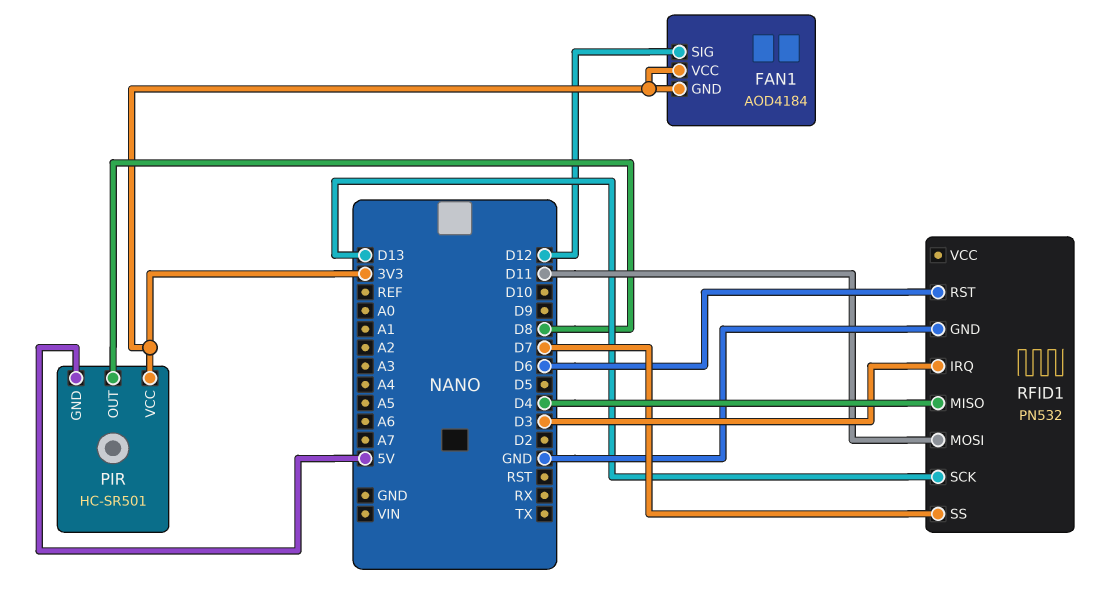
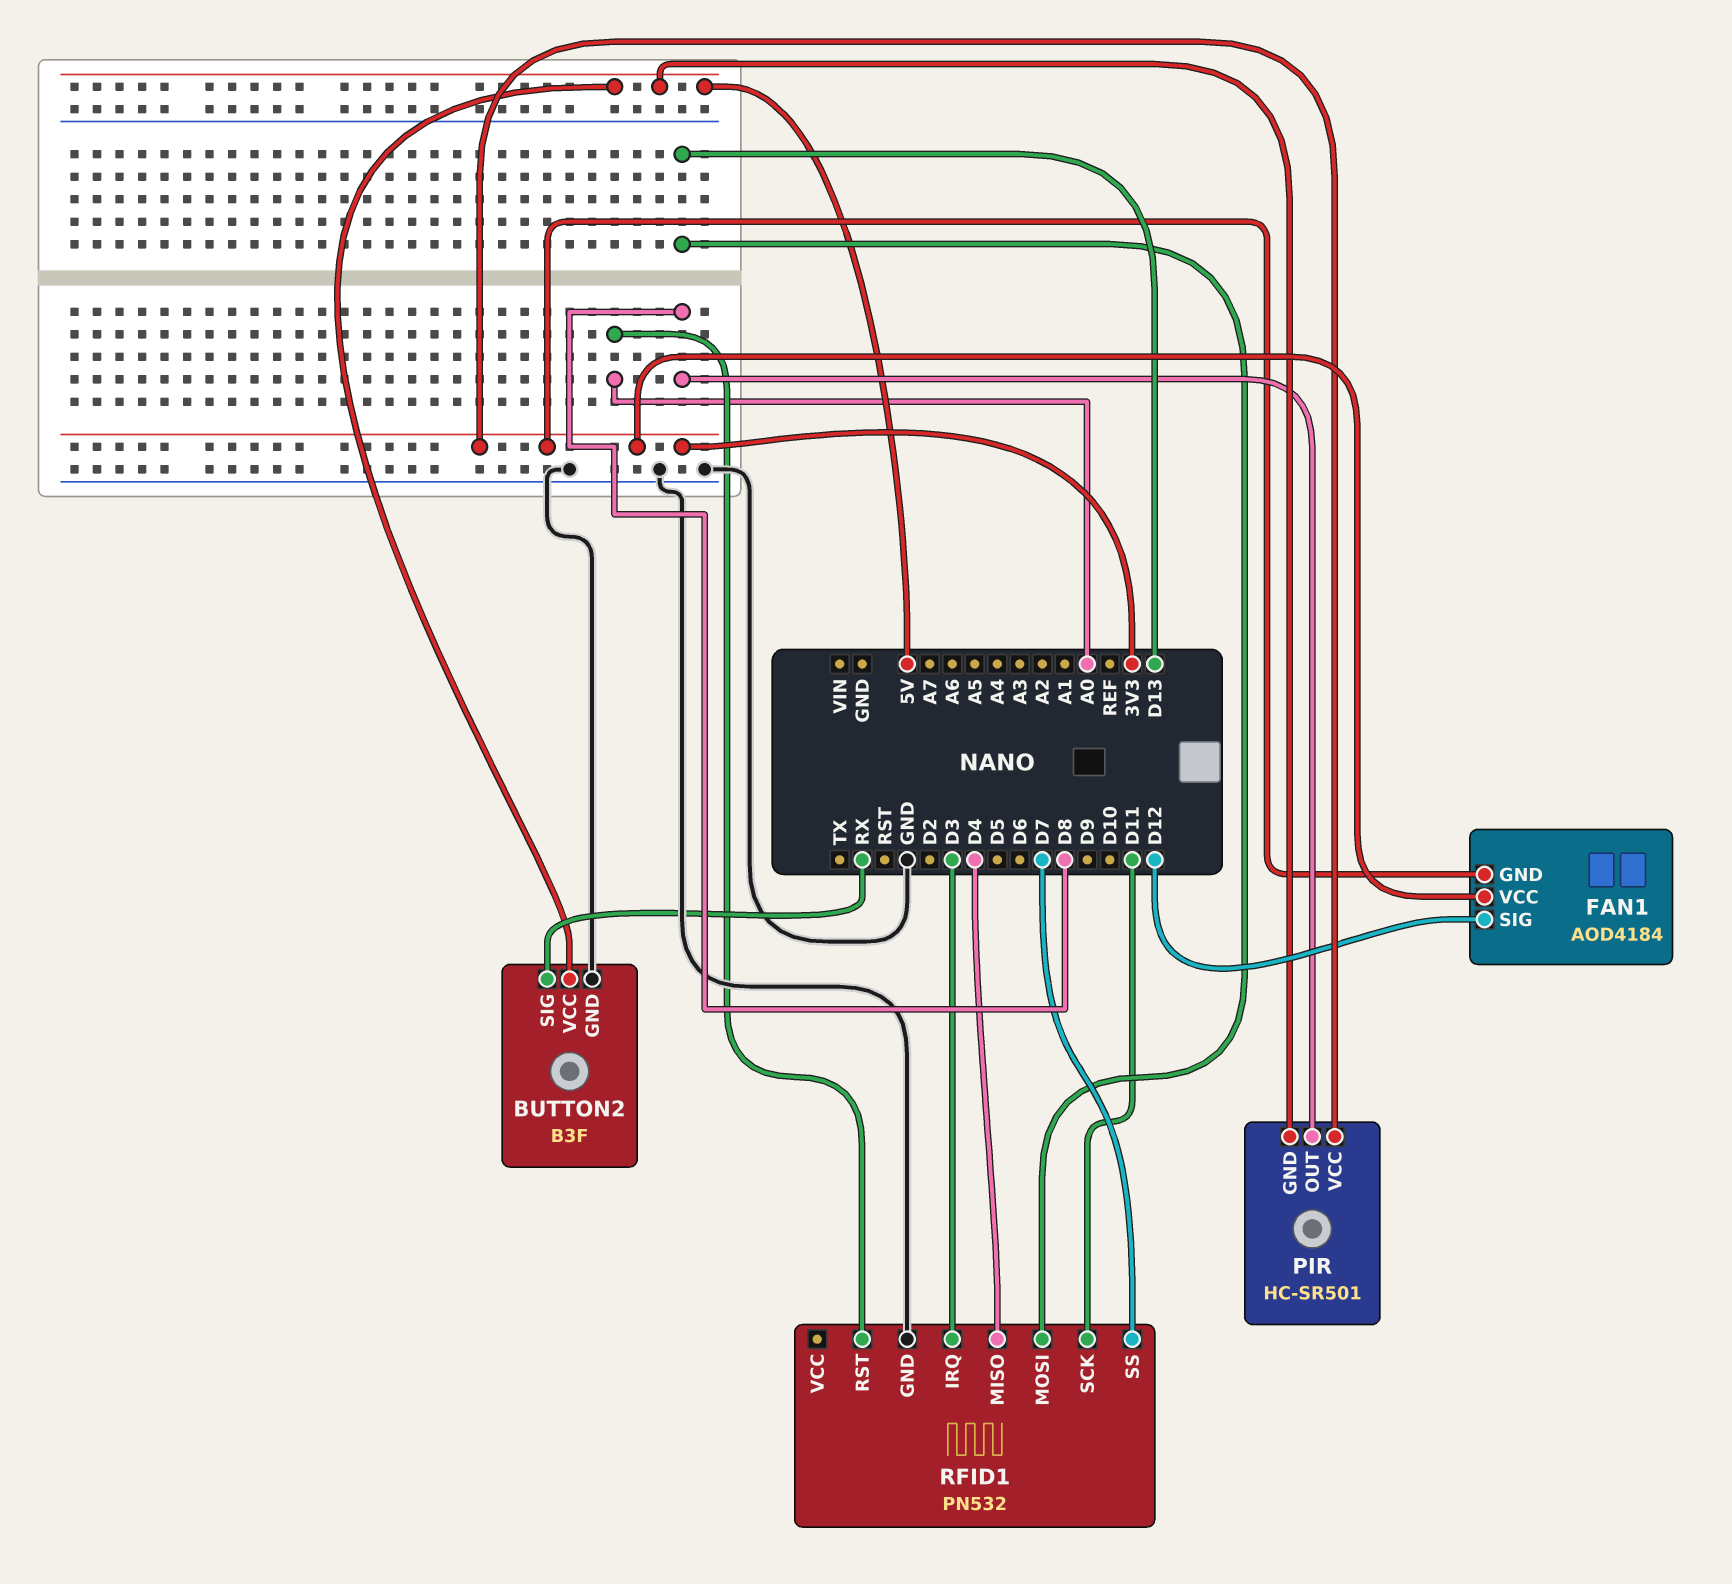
BUTTON2: none -> B3F
BUTTON2 pin GND: none -> GND
BUTTON2 pin SIG: none -> RX
BUTTON2 pin VCC: none -> 5V
RFID1 pin MOSI: D11 -> D13
RFID1 pin RST: D6 -> A0
RFID1 pin SCK: D13 -> D11

